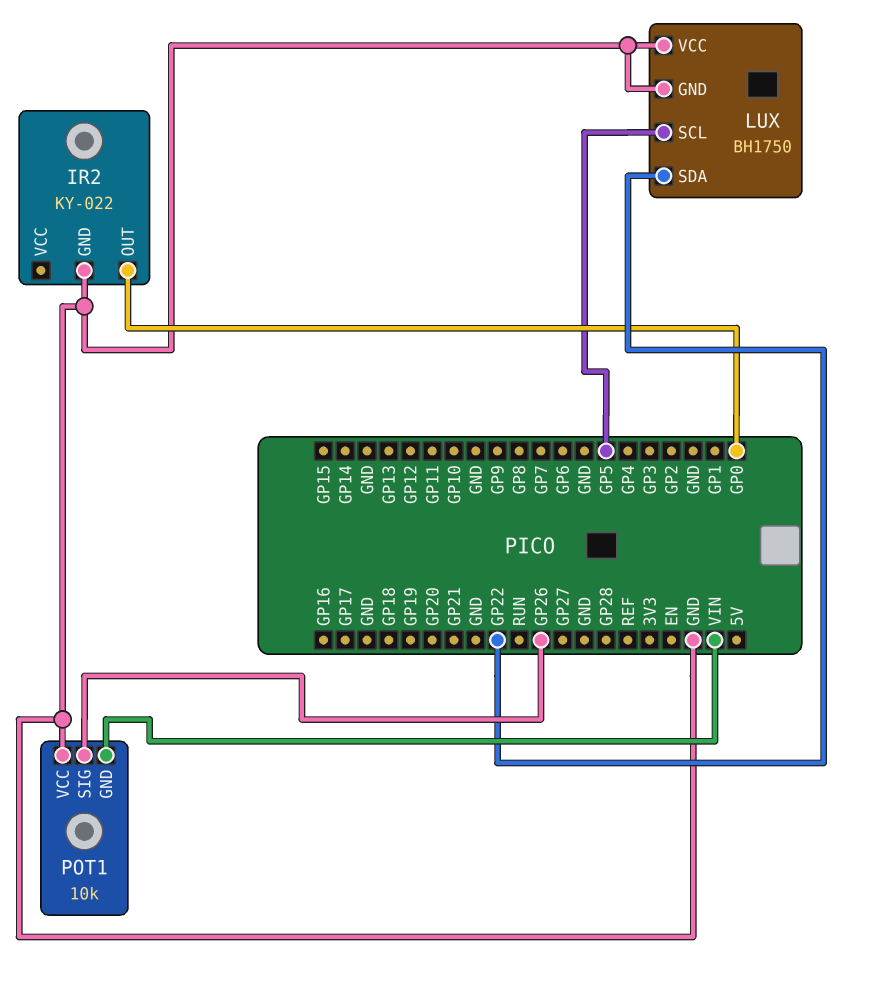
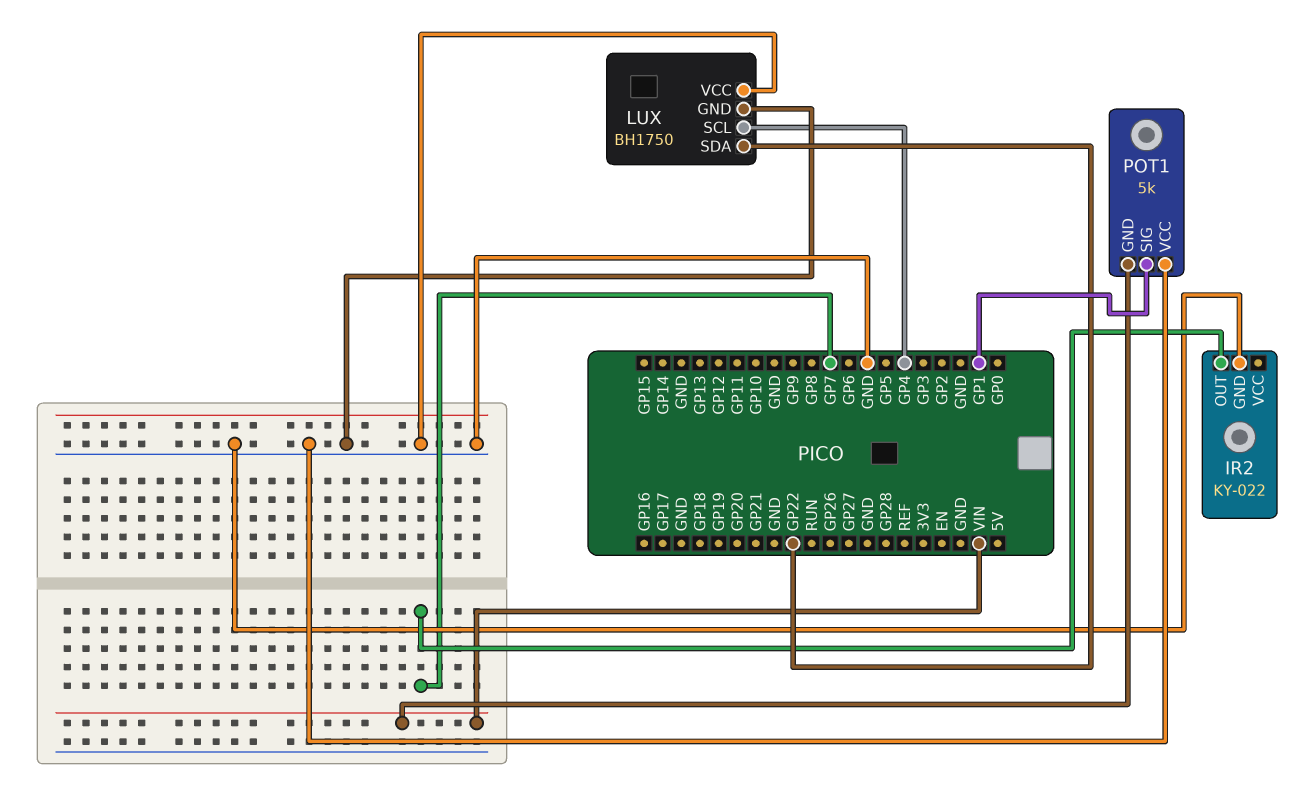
IR2 pin OUT: GP0 -> GP7
LUX pin SCL: GP5 -> GP4
POT1: 10k -> 5k
POT1 pin SIG: GP26 -> GP1

